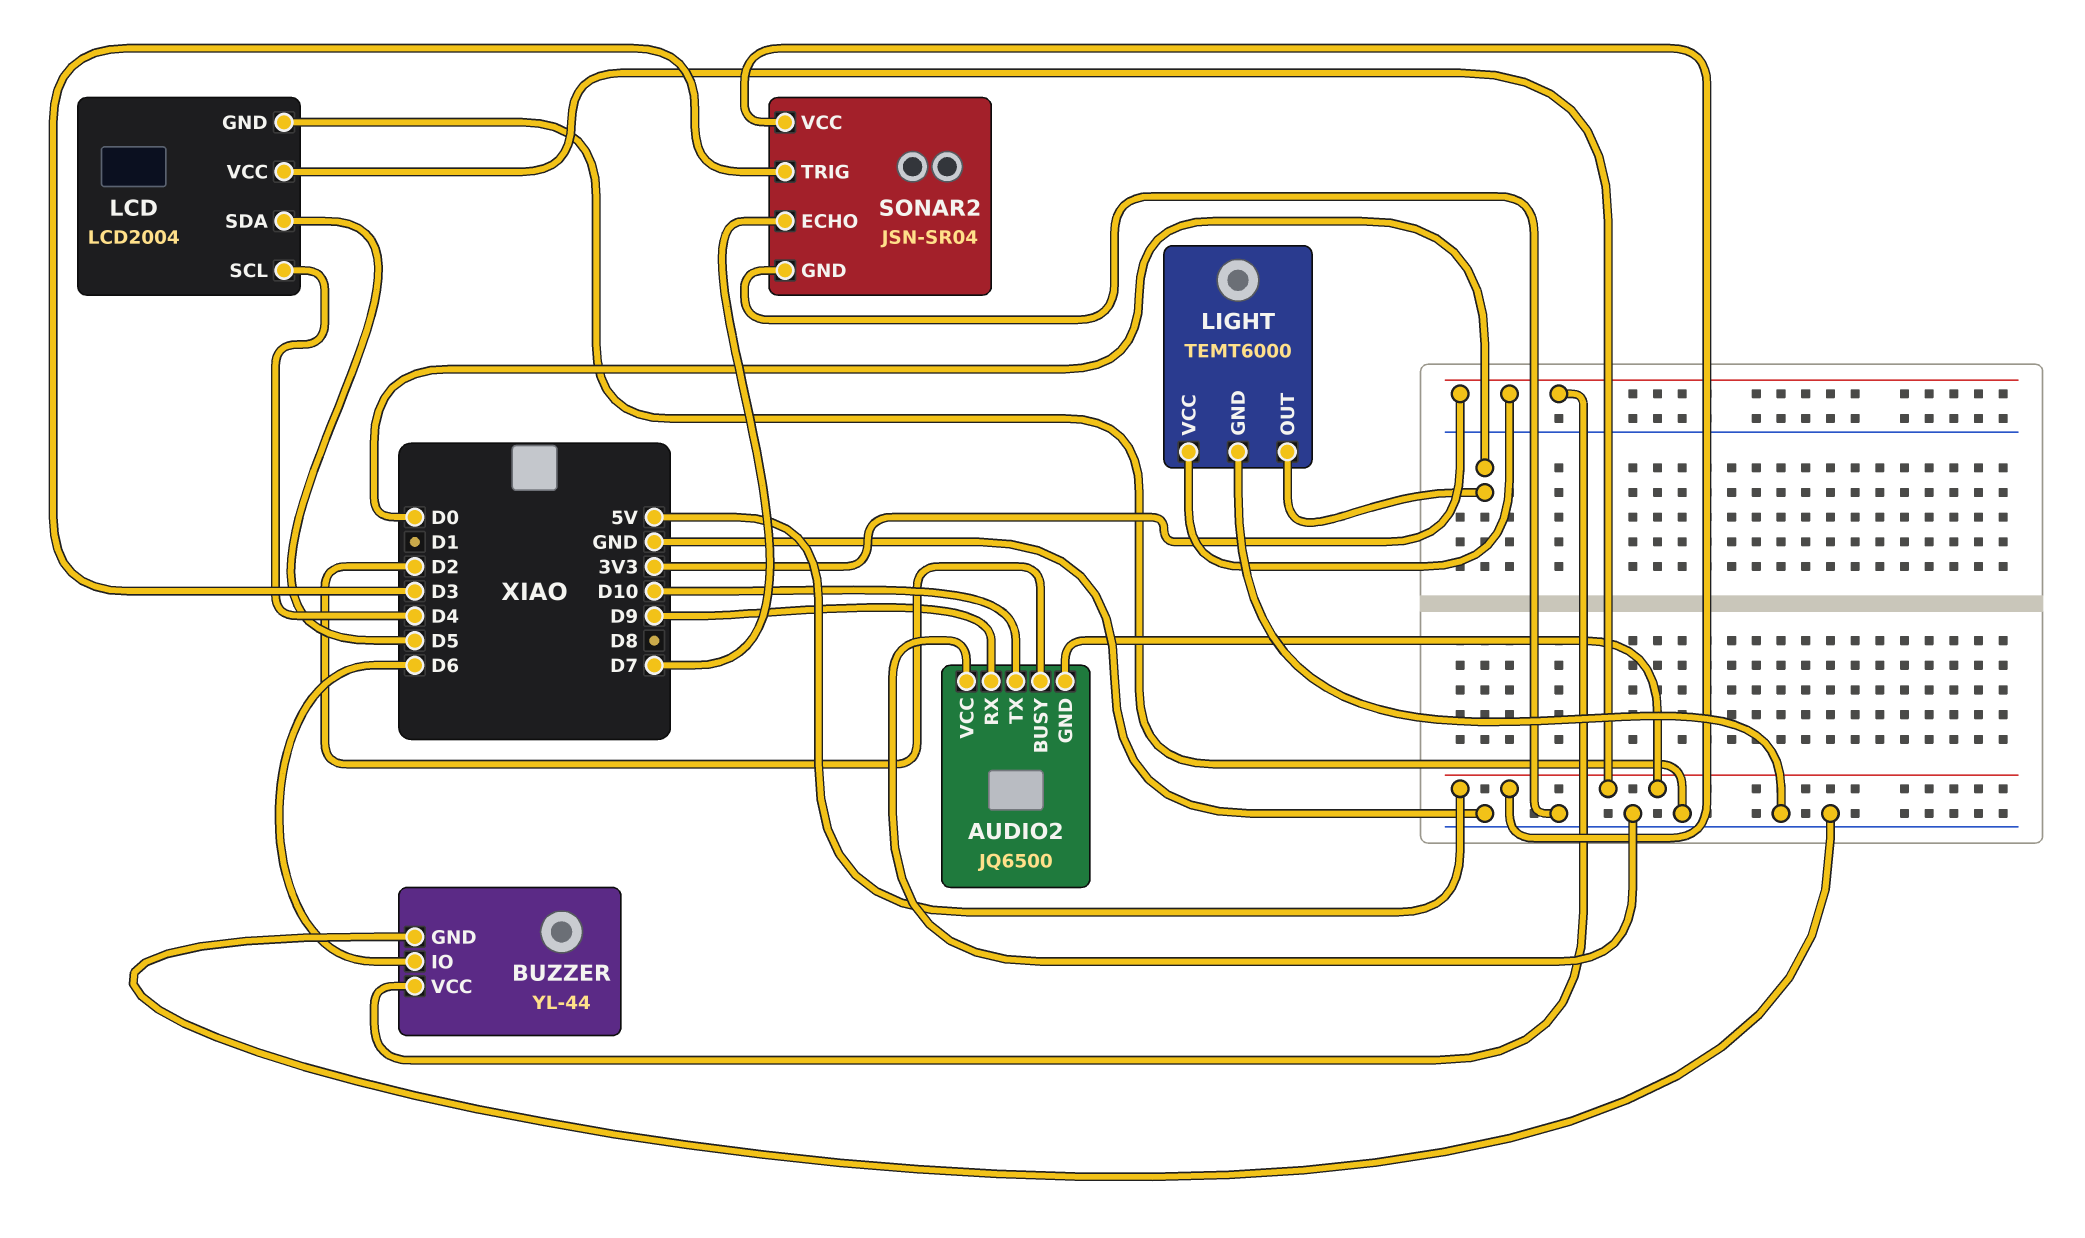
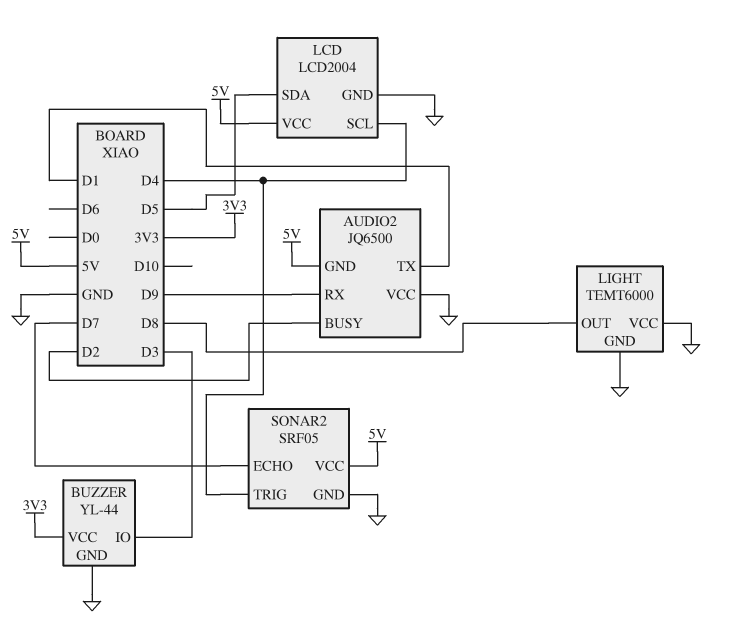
AUDIO2 pin TX: D10 -> D1
BUZZER pin IO: D6 -> D3
LIGHT pin OUT: D0 -> D8
LIGHT pin VCC: 3V3 -> GND
SONAR2: JSN-SR04 -> SRF05
SONAR2 pin TRIG: D3 -> D4

